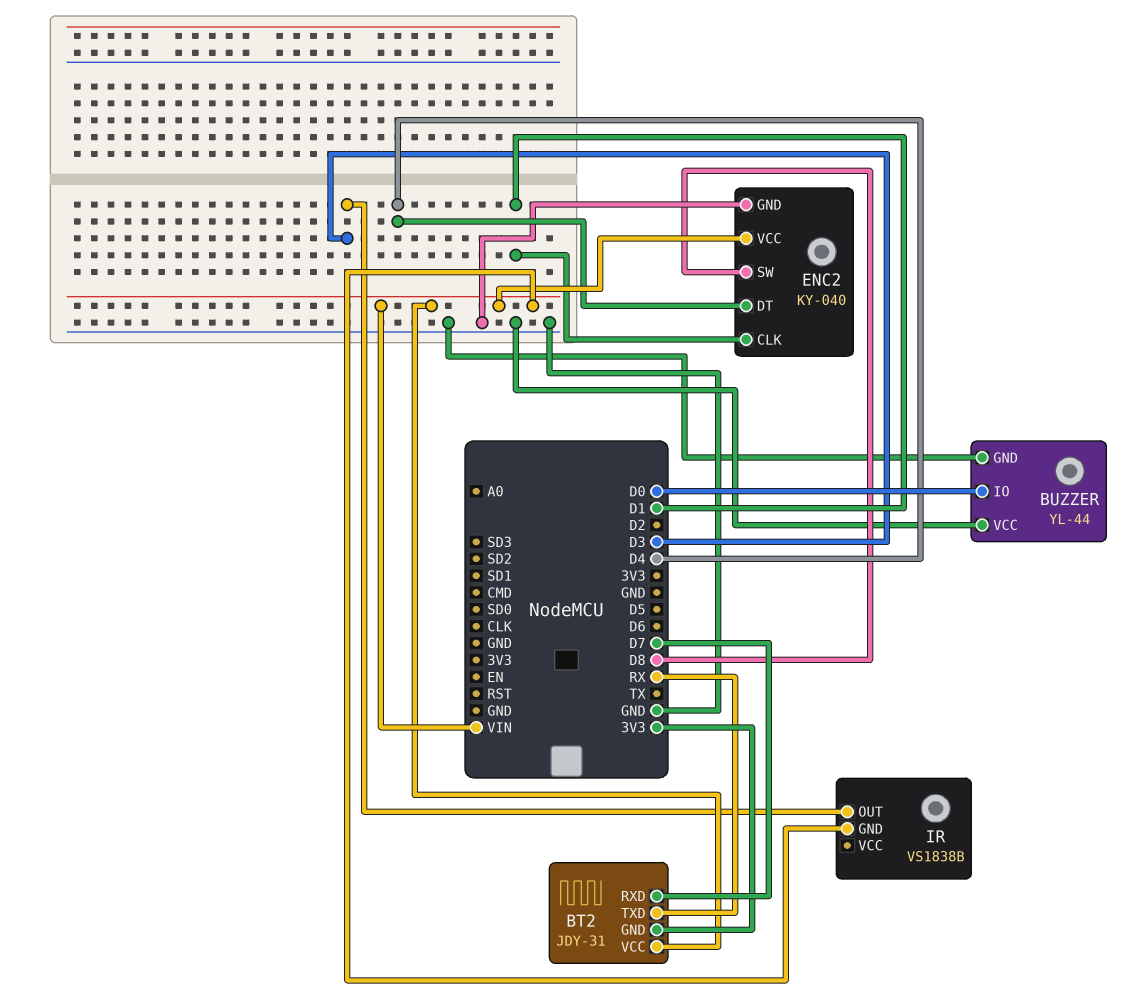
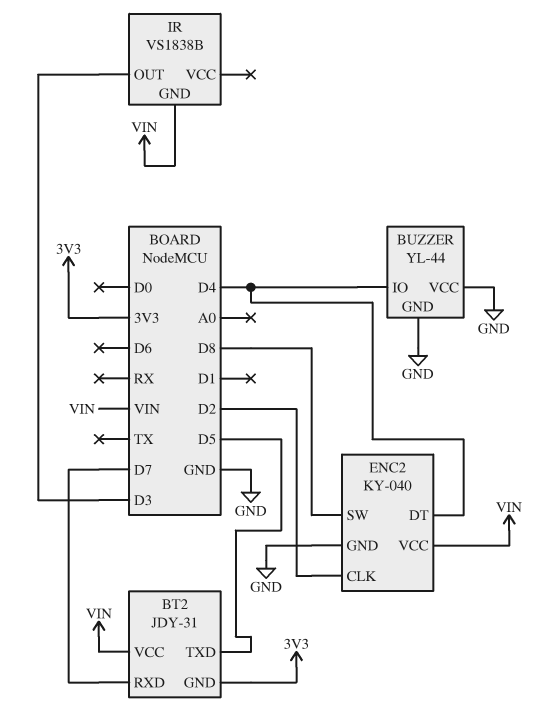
BT2 pin TXD: RX -> D5
BUZZER pin IO: D0 -> D4
ENC2 pin CLK: D1 -> D2

